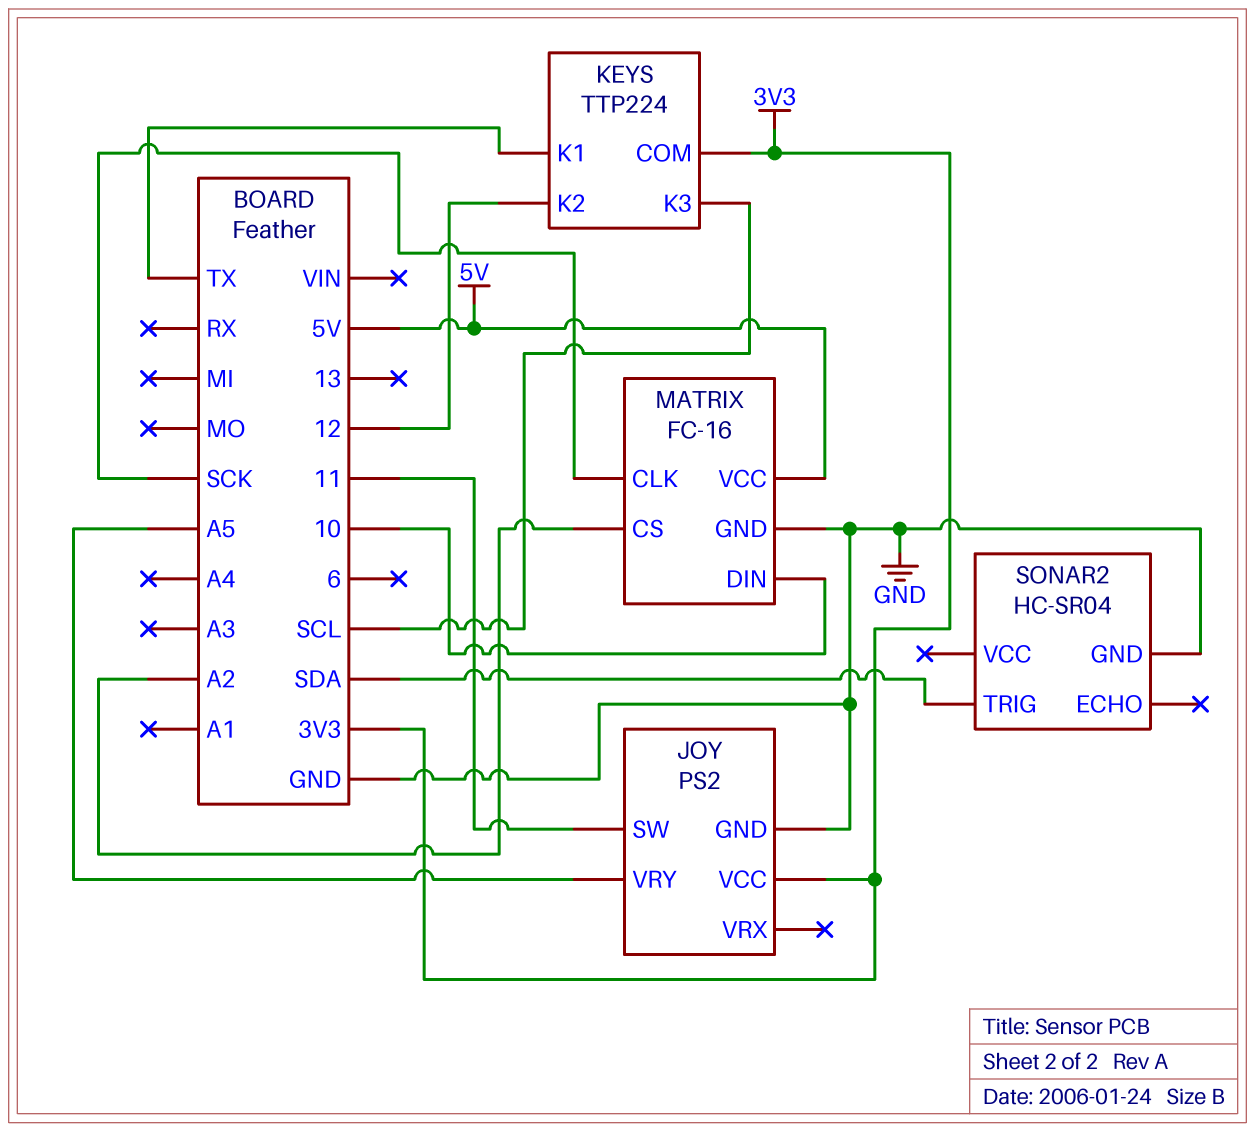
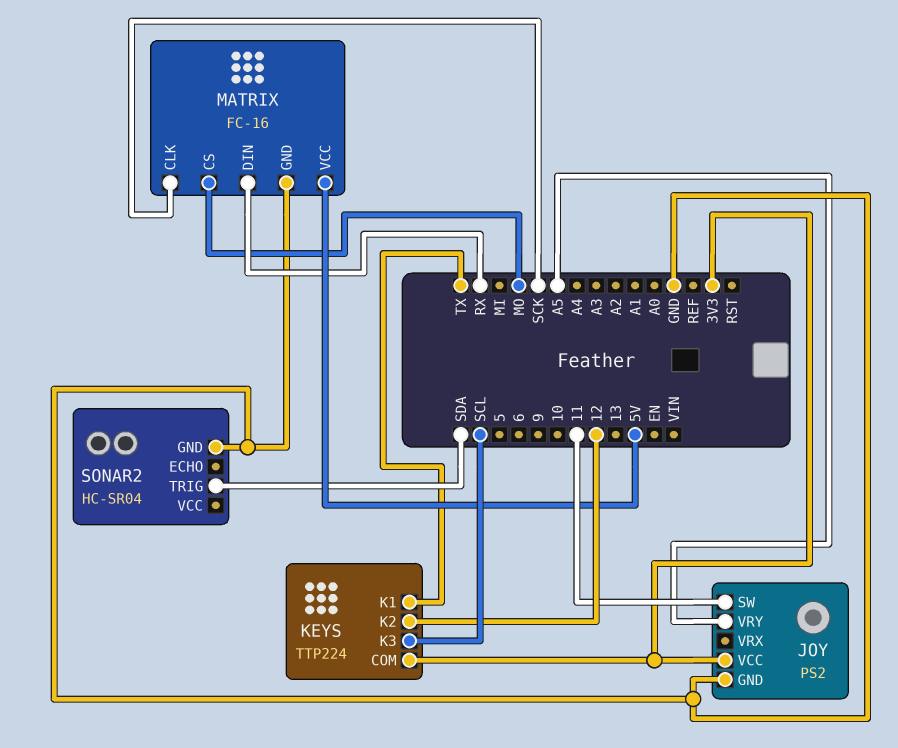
MATRIX pin CS: A2 -> MO
MATRIX pin DIN: 10 -> RX

